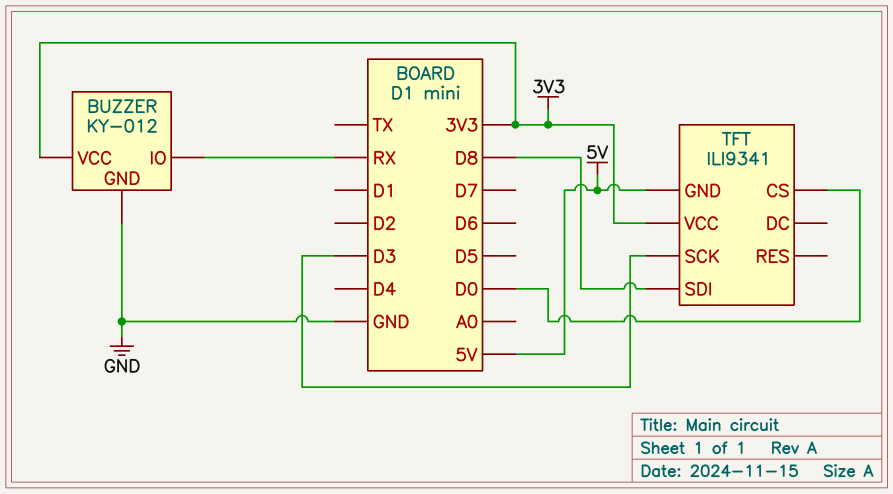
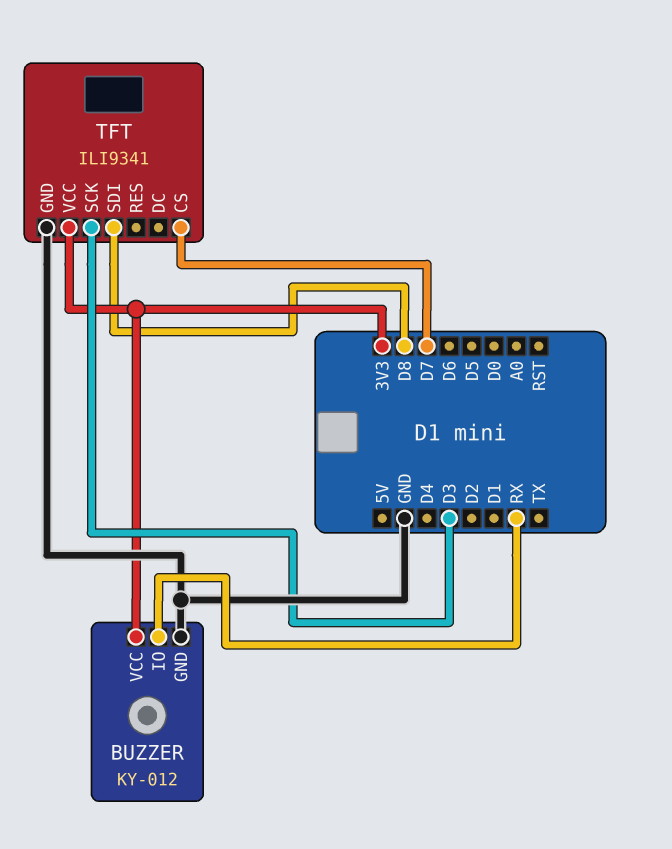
TFT pin CS: D0 -> D7
TFT pin GND: 5V -> GND

